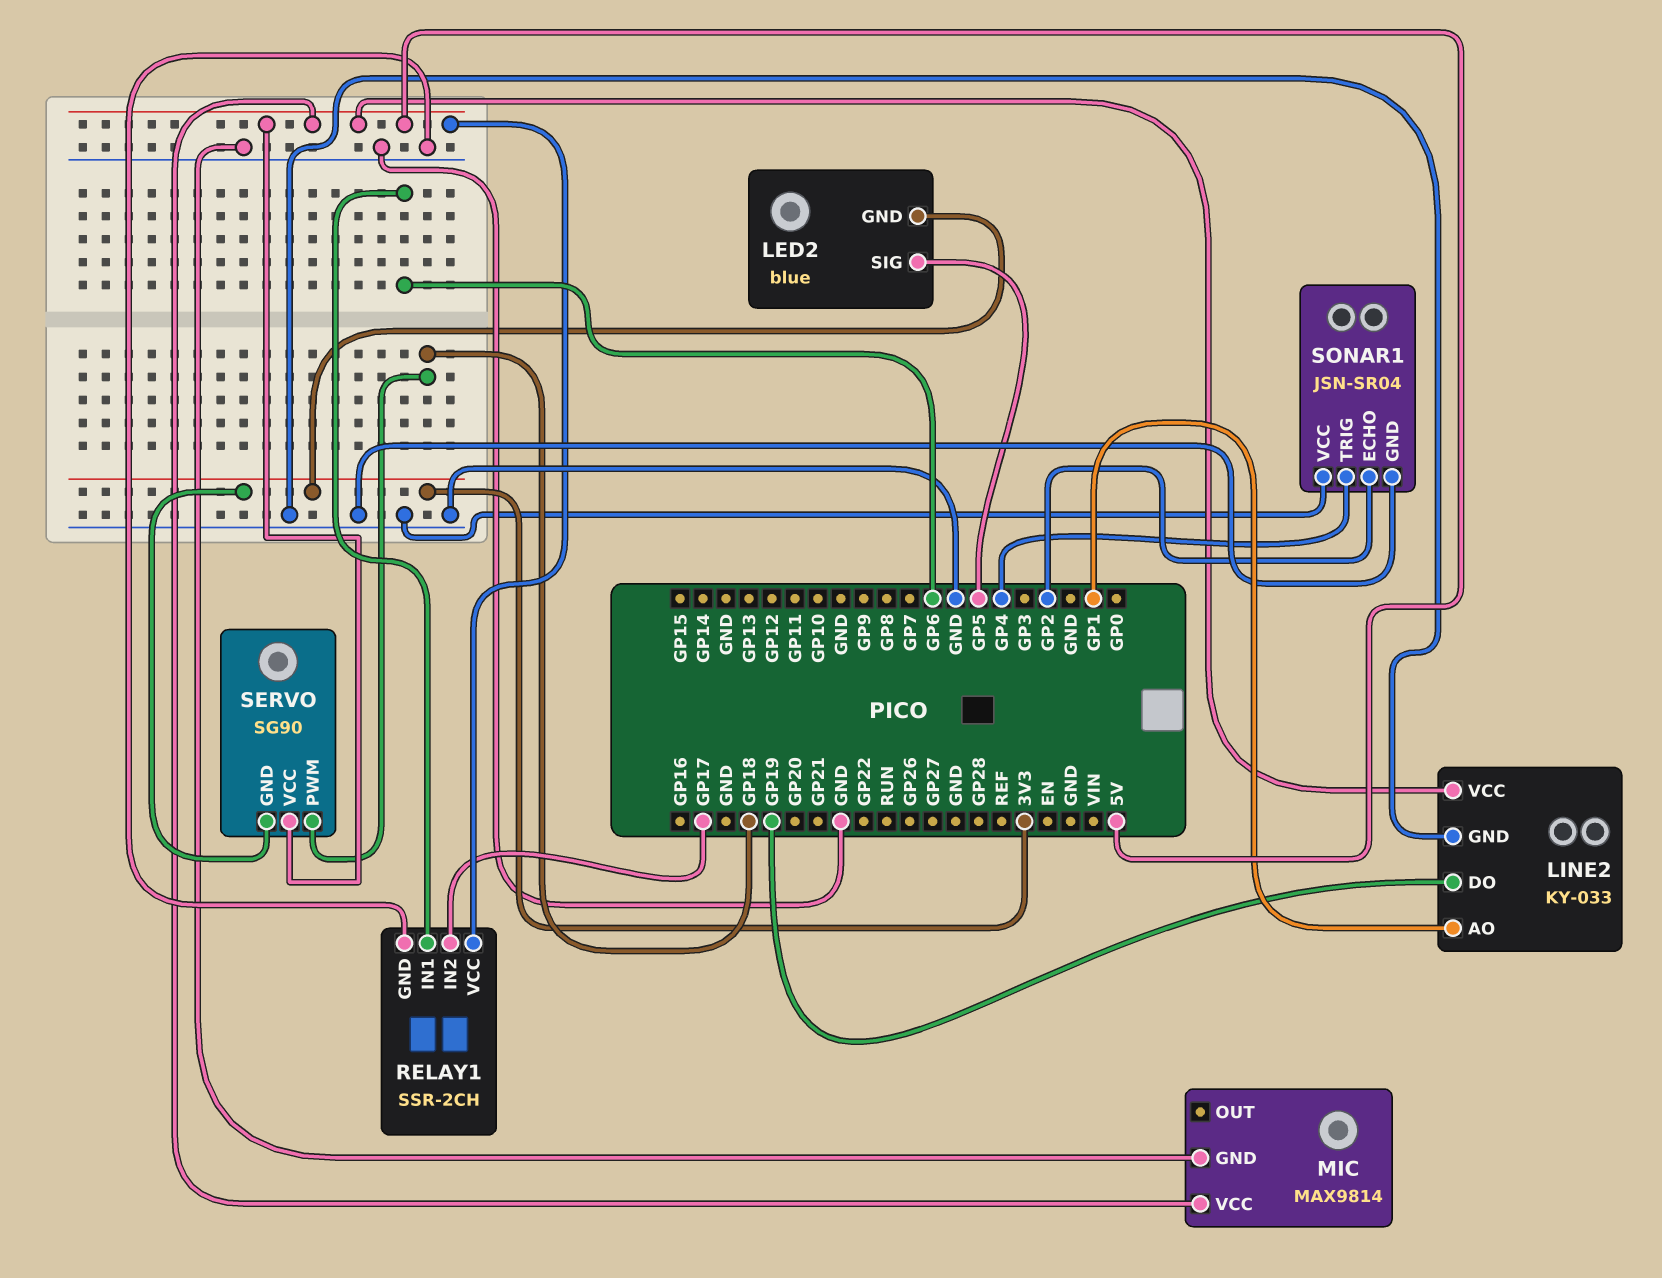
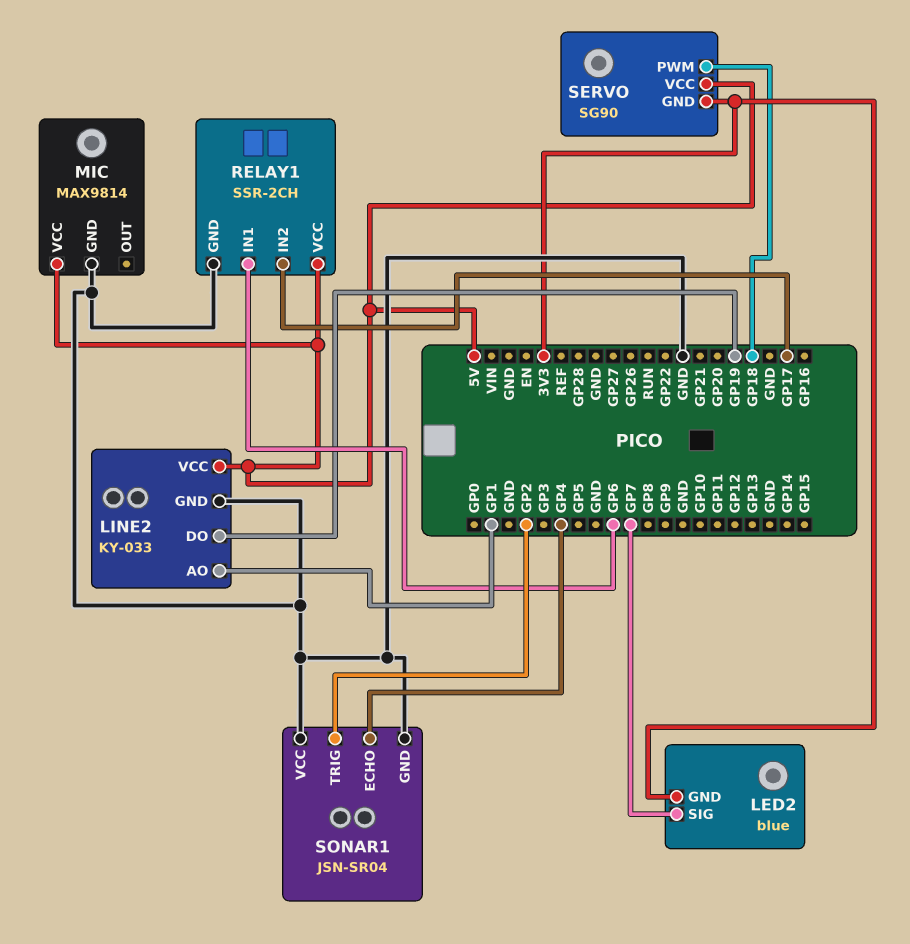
LED2 pin SIG: GP5 -> GP7
SONAR1 pin ECHO: GP2 -> GP4
SONAR1 pin TRIG: GP4 -> GP2

